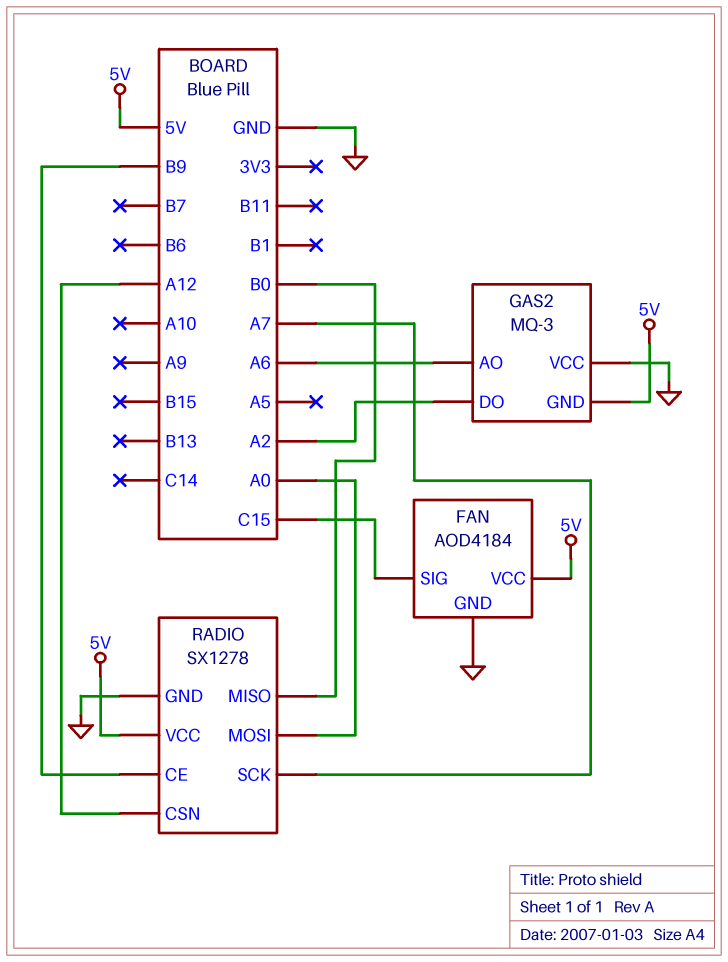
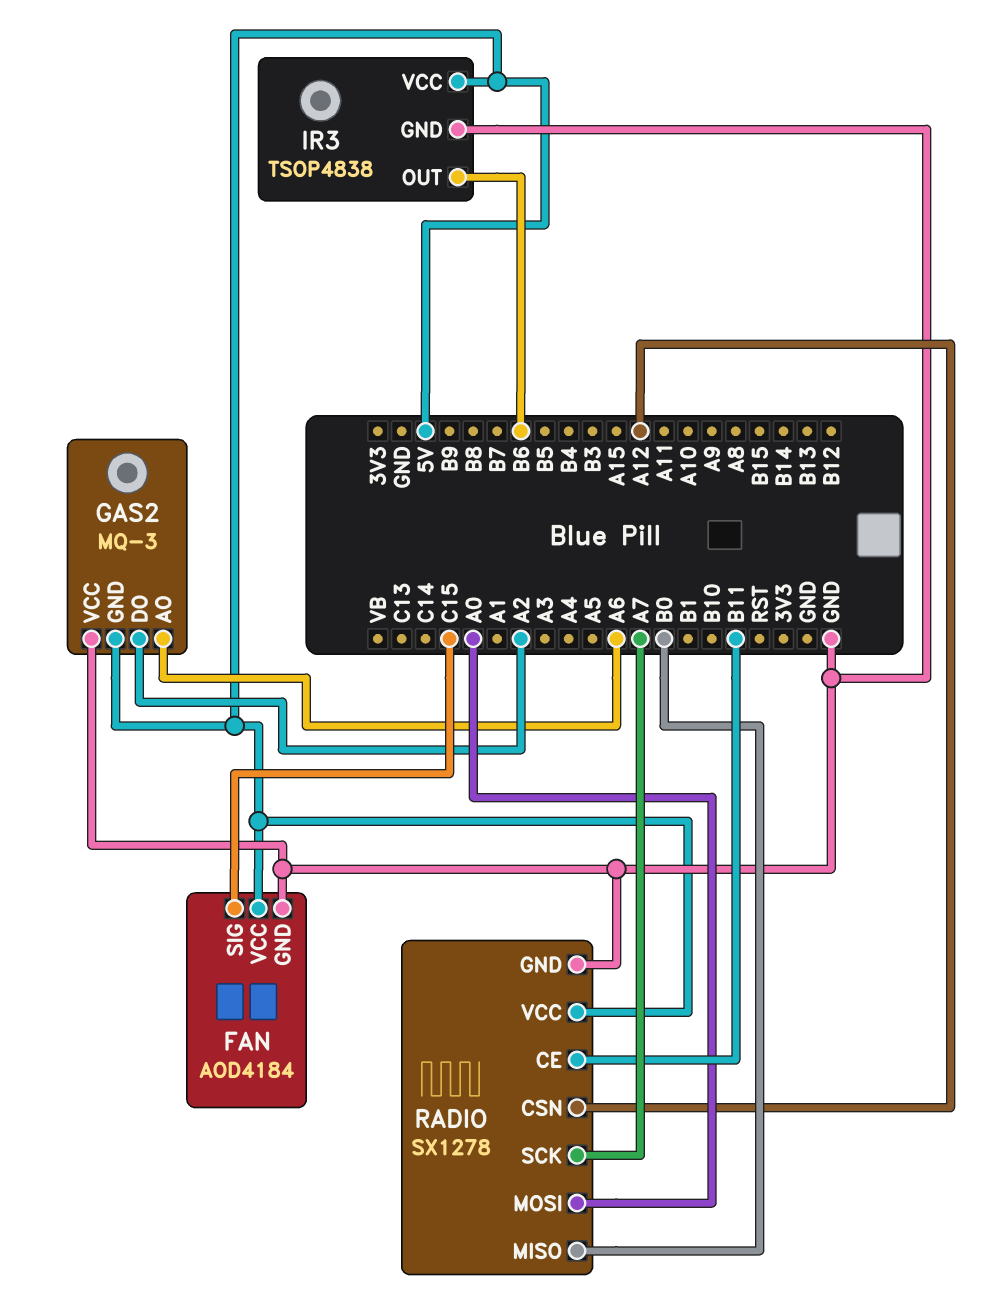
IR3: none -> TSOP4838
IR3 pin GND: none -> GND
IR3 pin OUT: none -> B6
IR3 pin VCC: none -> 5V
RADIO pin CE: B9 -> B11

